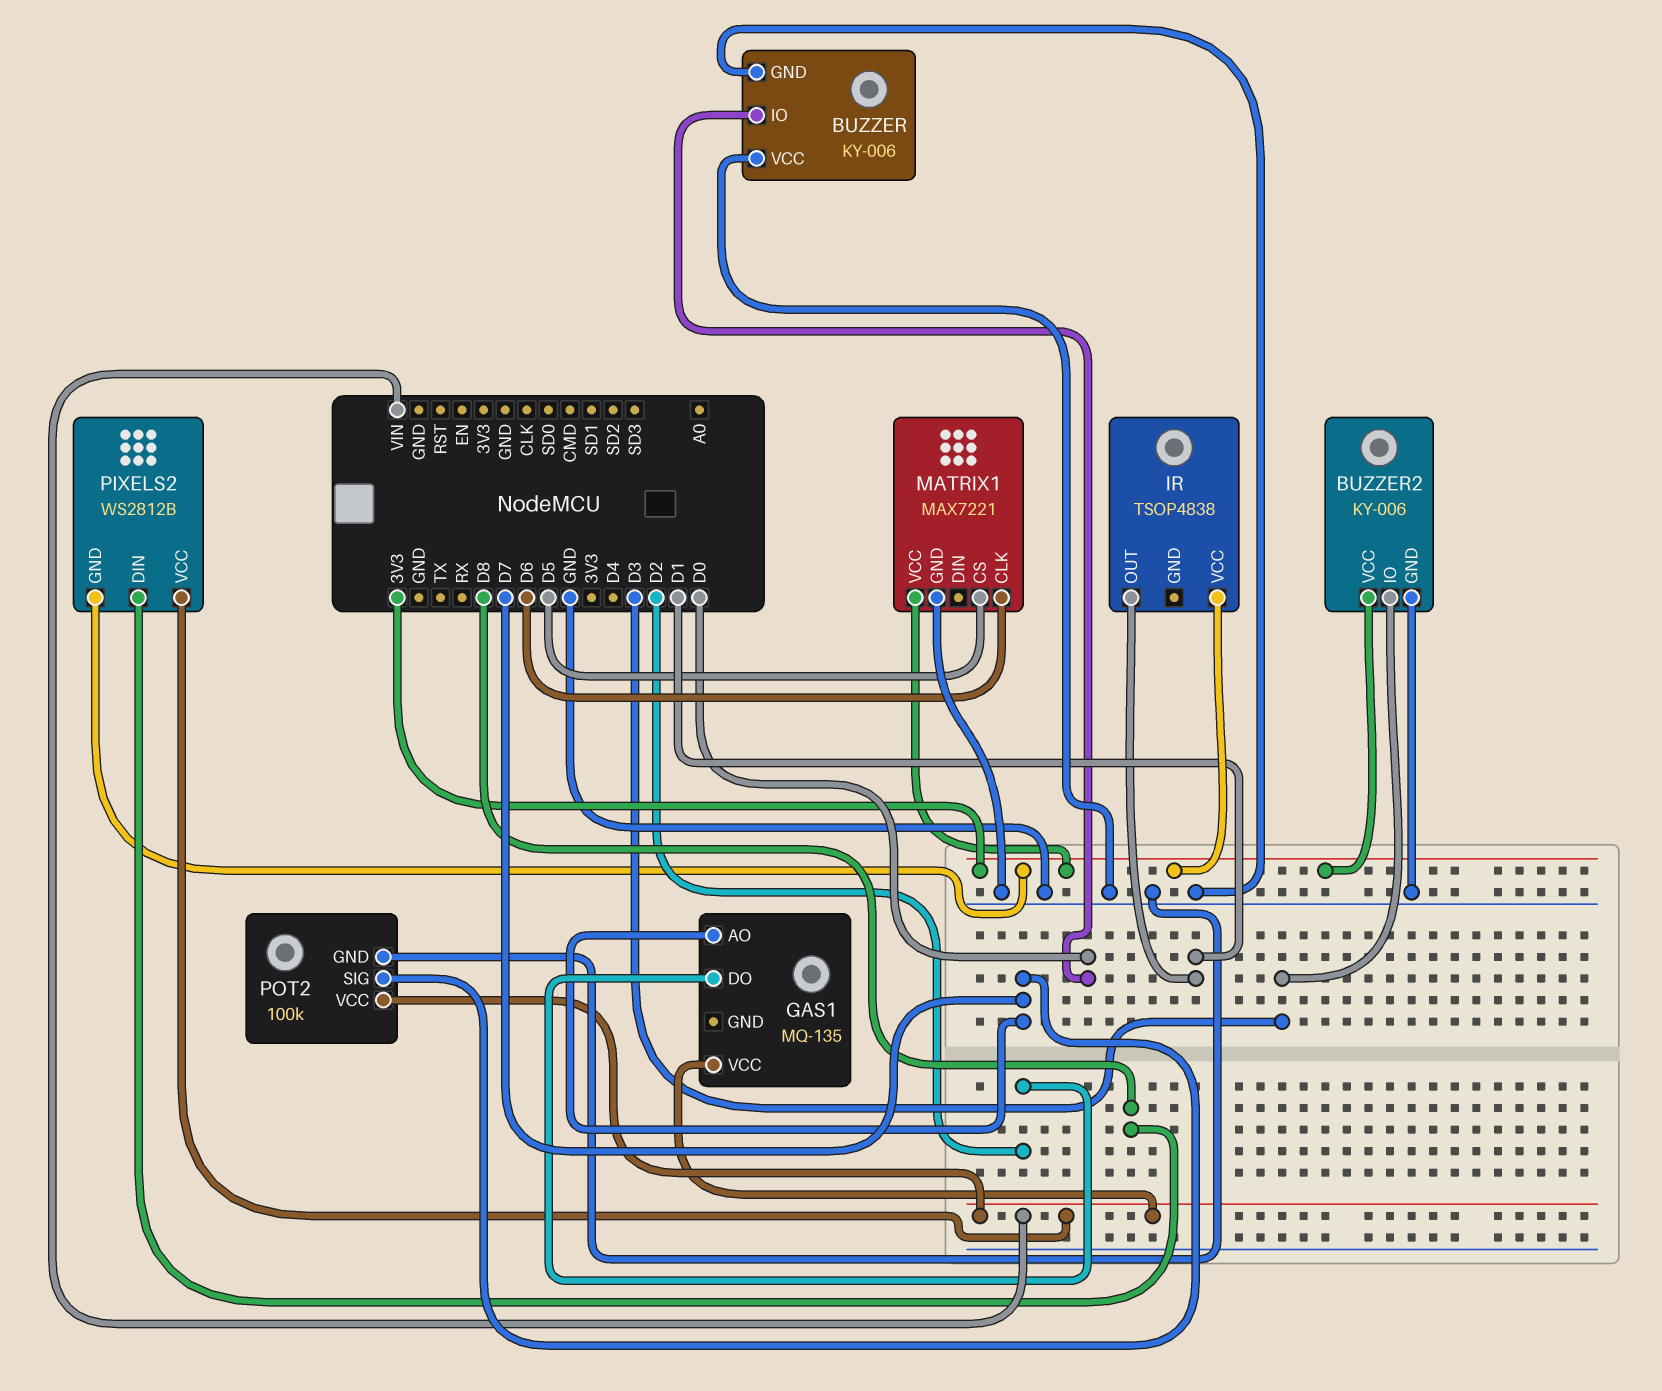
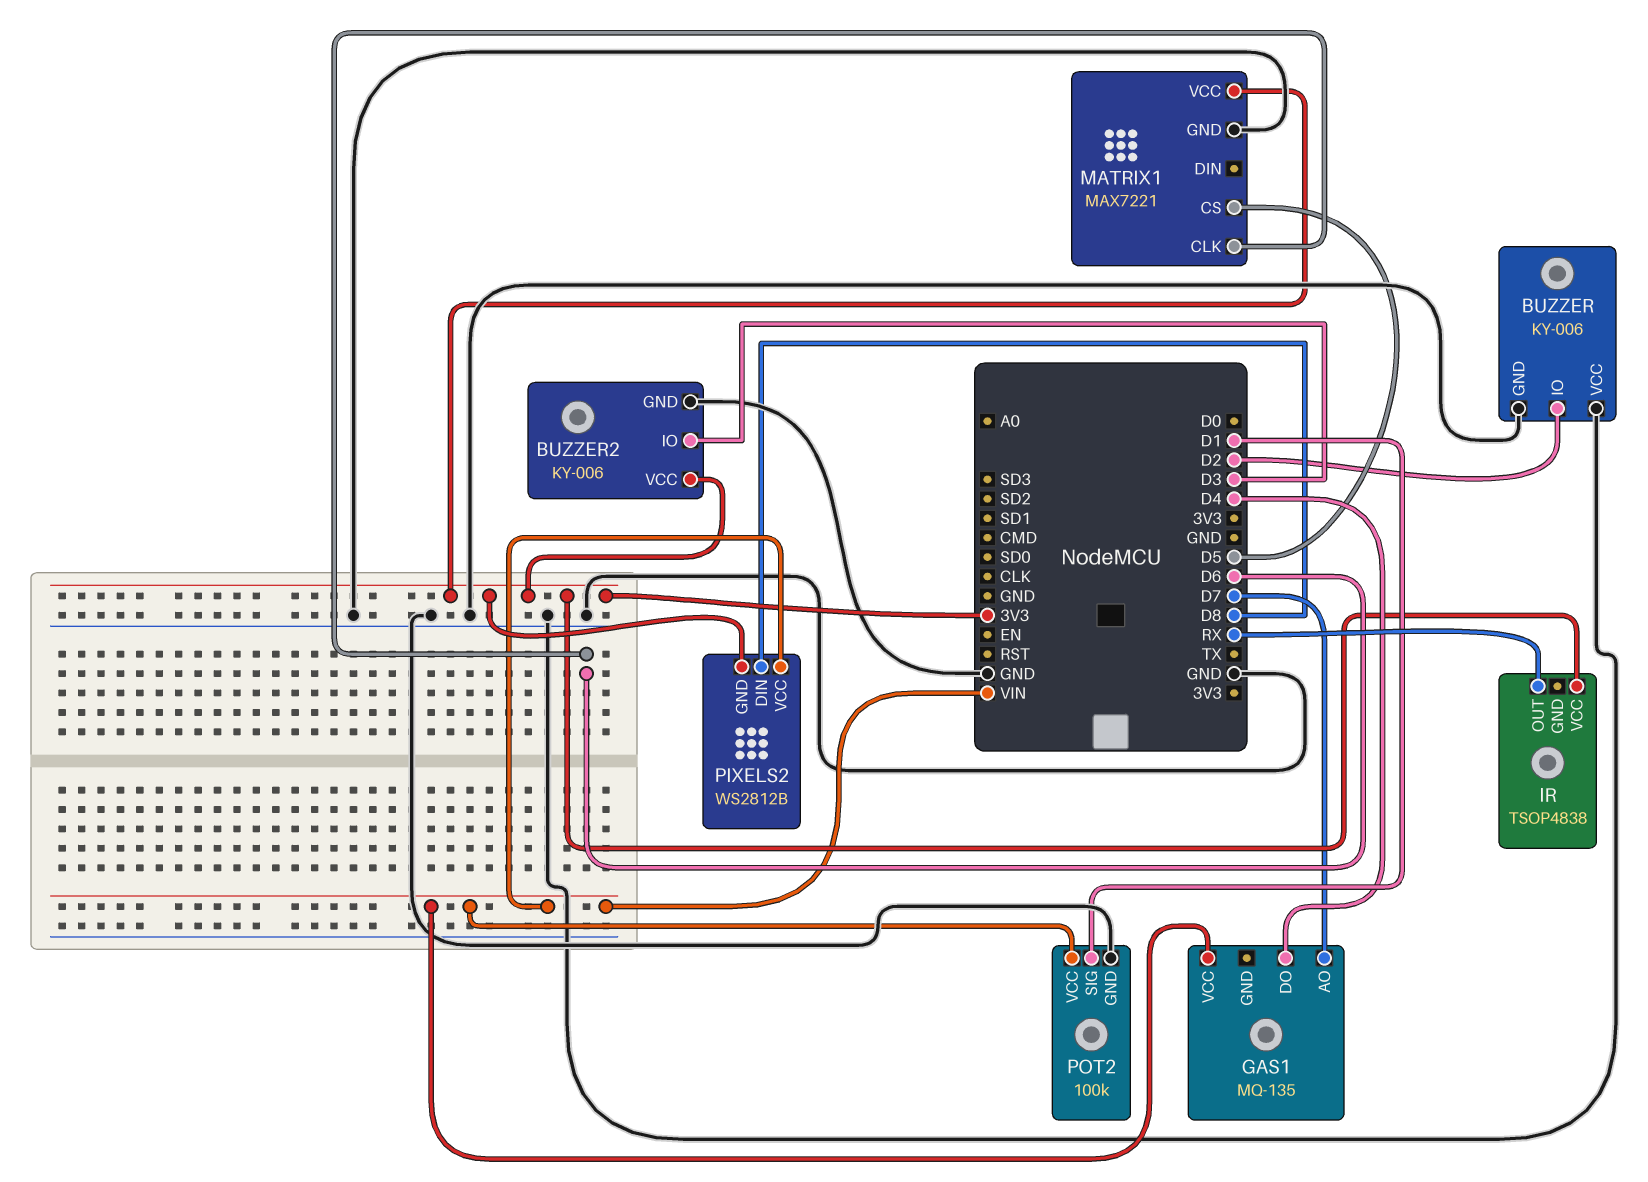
BUZZER pin IO: D0 -> D2
GAS1 pin DO: D2 -> D4
IR pin OUT: D1 -> RX
POT2 pin SIG: D7 -> D1

